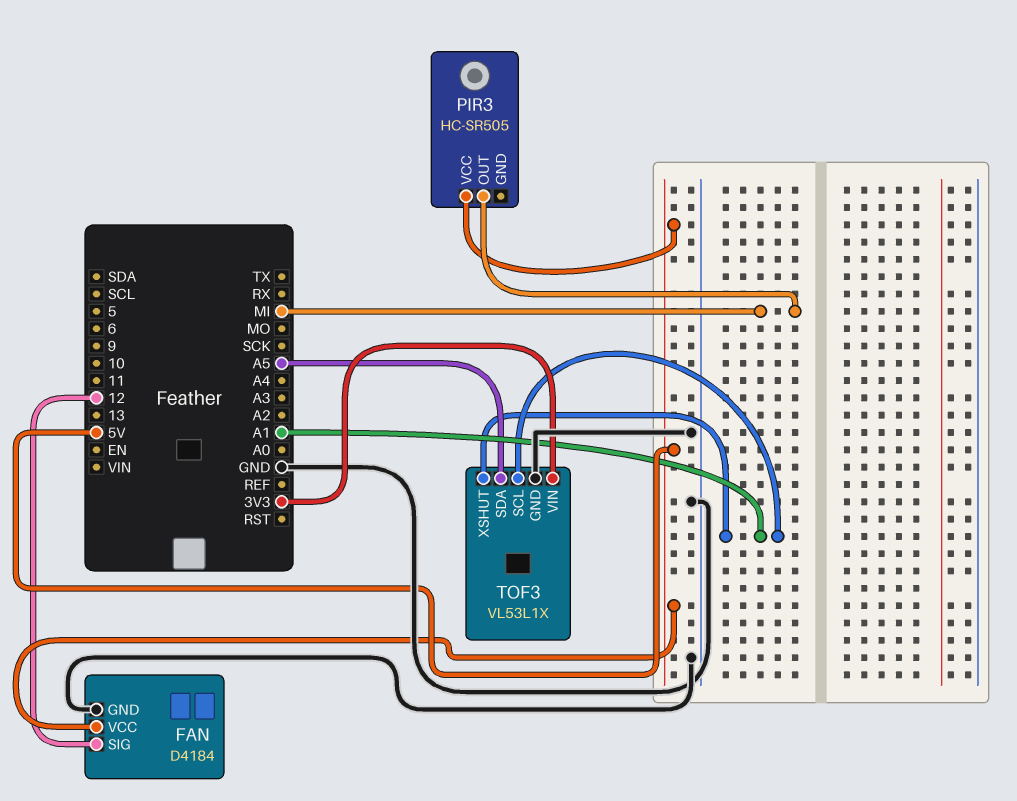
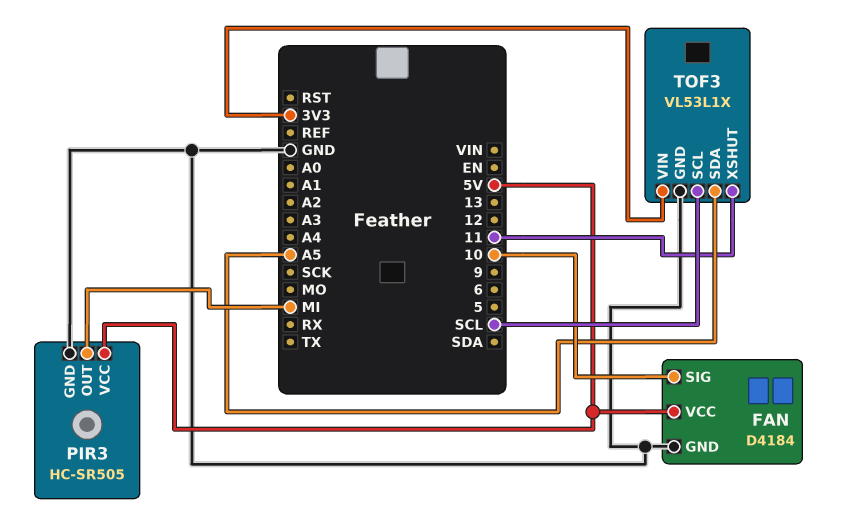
FAN pin SIG: 12 -> 10
PIR3 pin GND: none -> GND
TOF3 pin SCL: A1 -> SCL
TOF3 pin XSHUT: A1 -> 11

